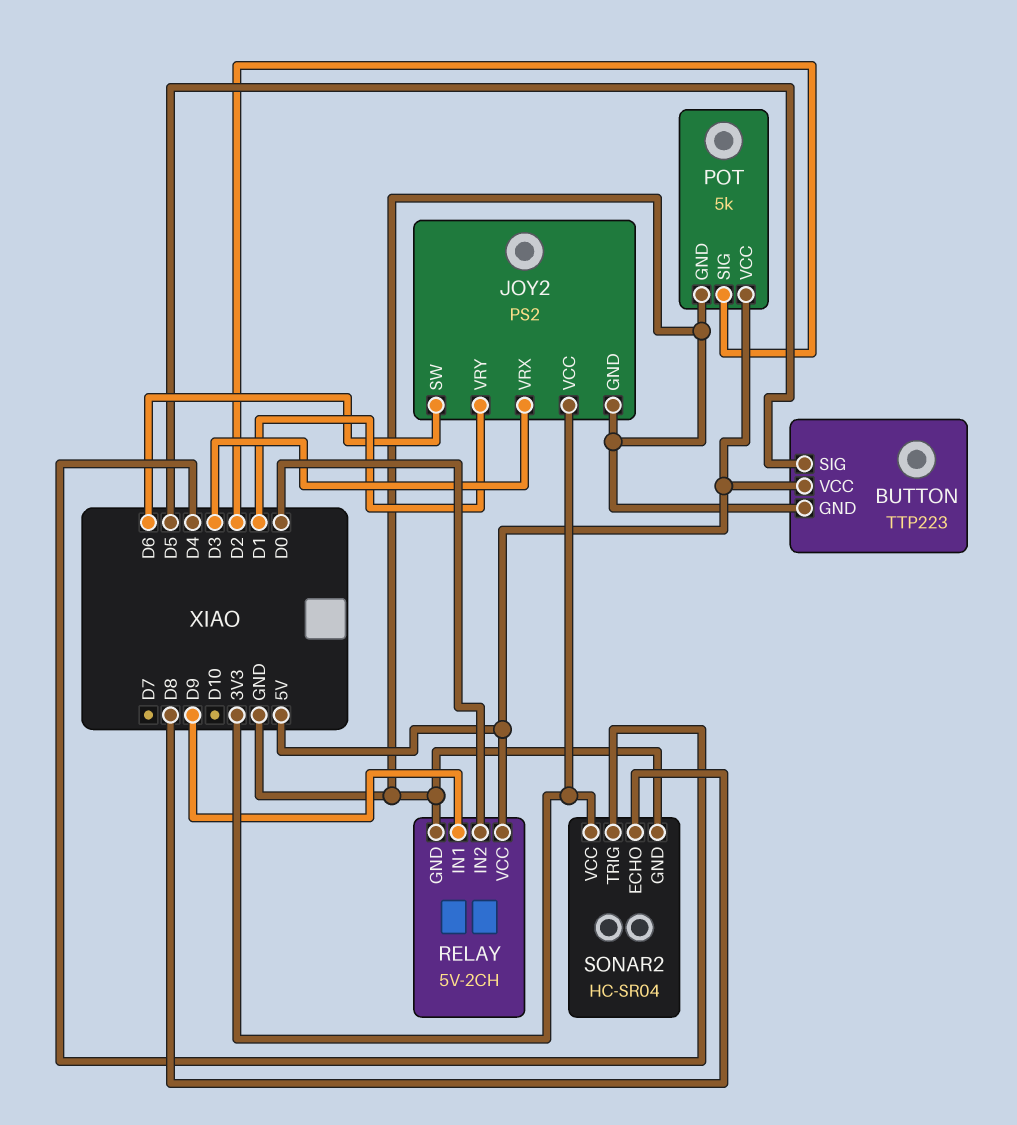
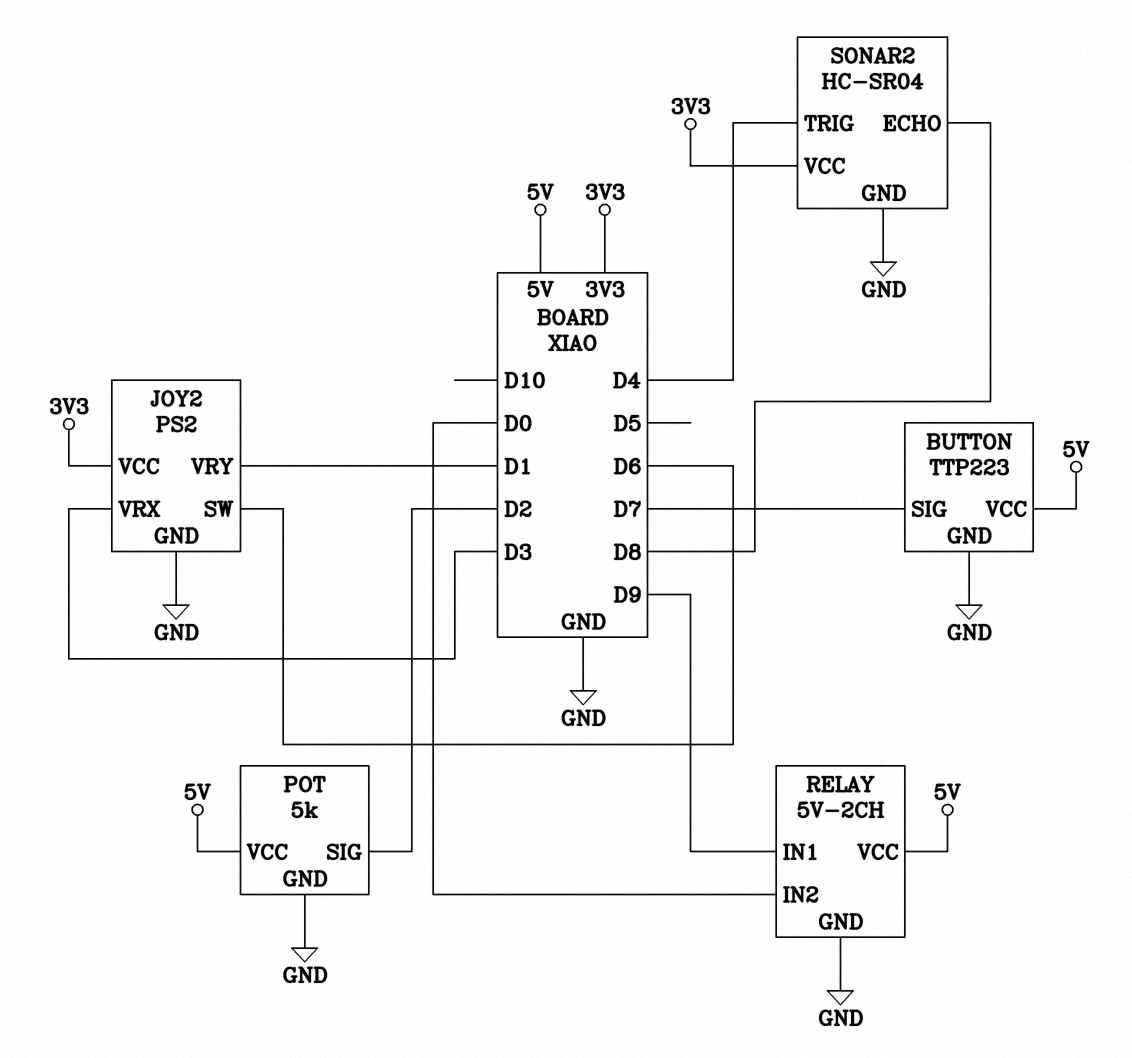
BUTTON pin SIG: D5 -> D7

